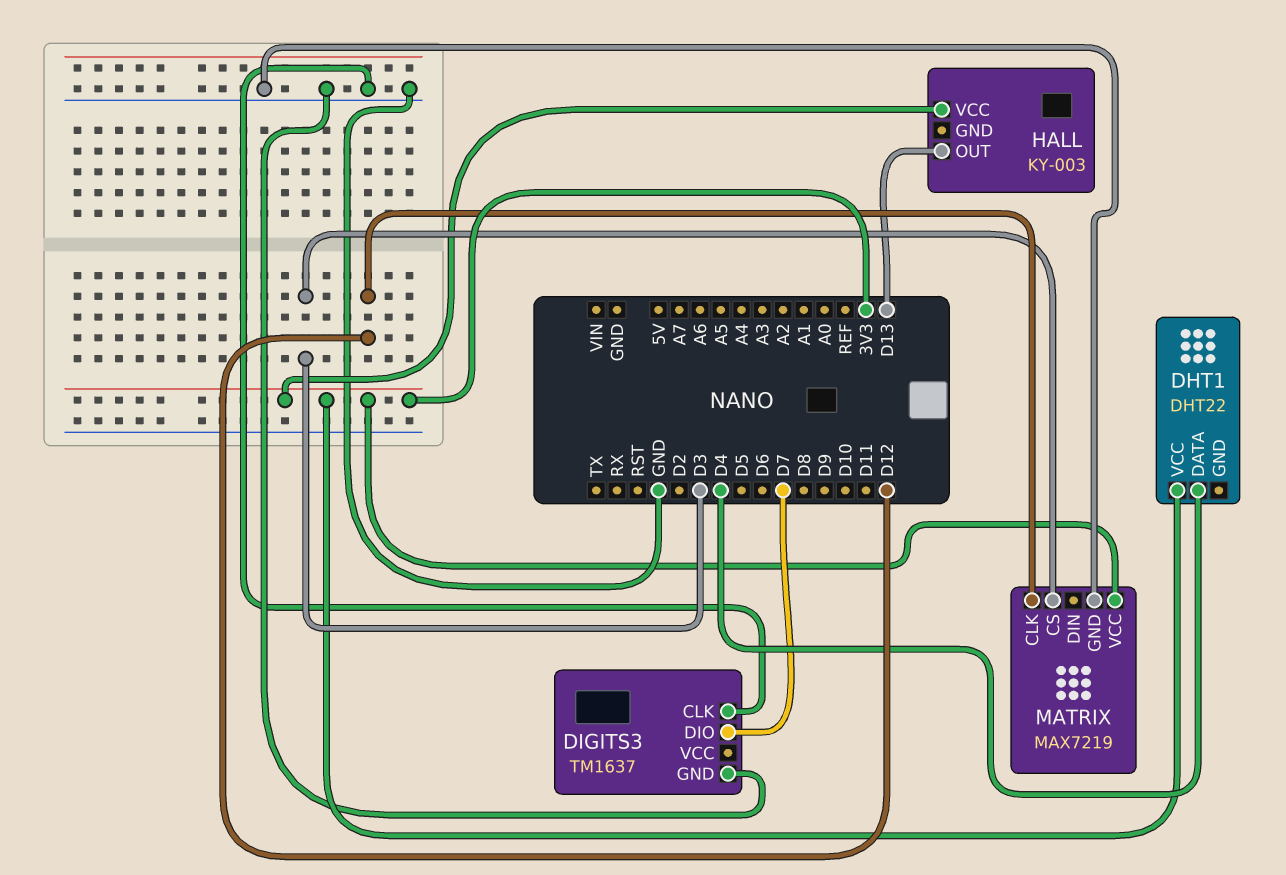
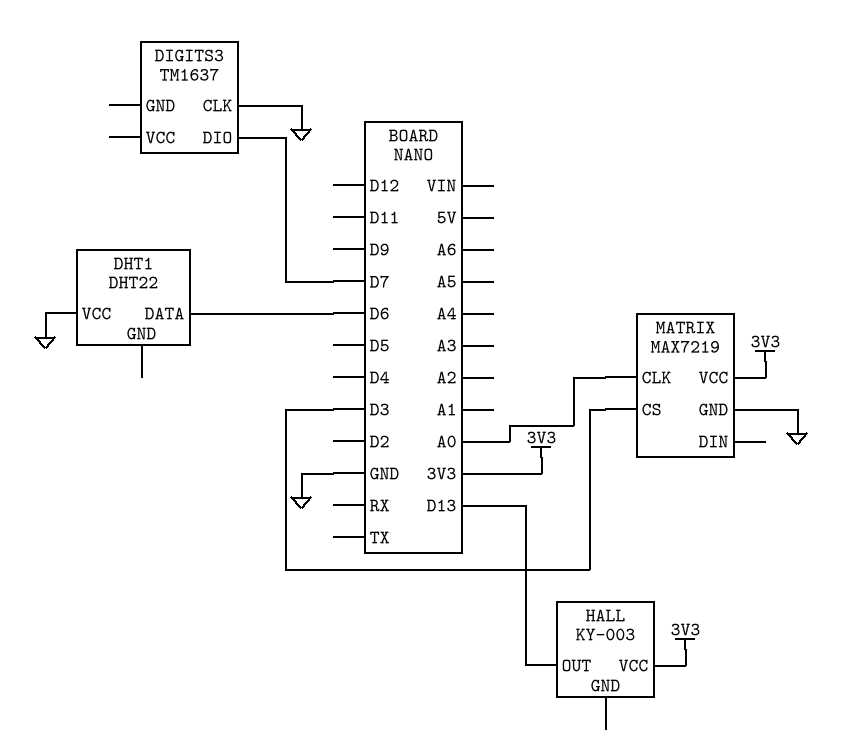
DHT1 pin DATA: D4 -> D6
DHT1 pin VCC: 3V3 -> GND
DIGITS3 pin GND: GND -> none
MATRIX pin CLK: D12 -> A0

